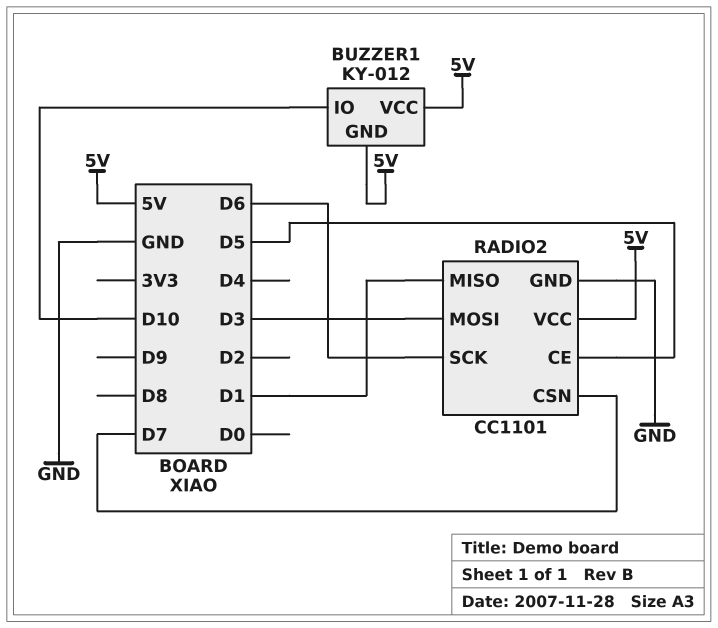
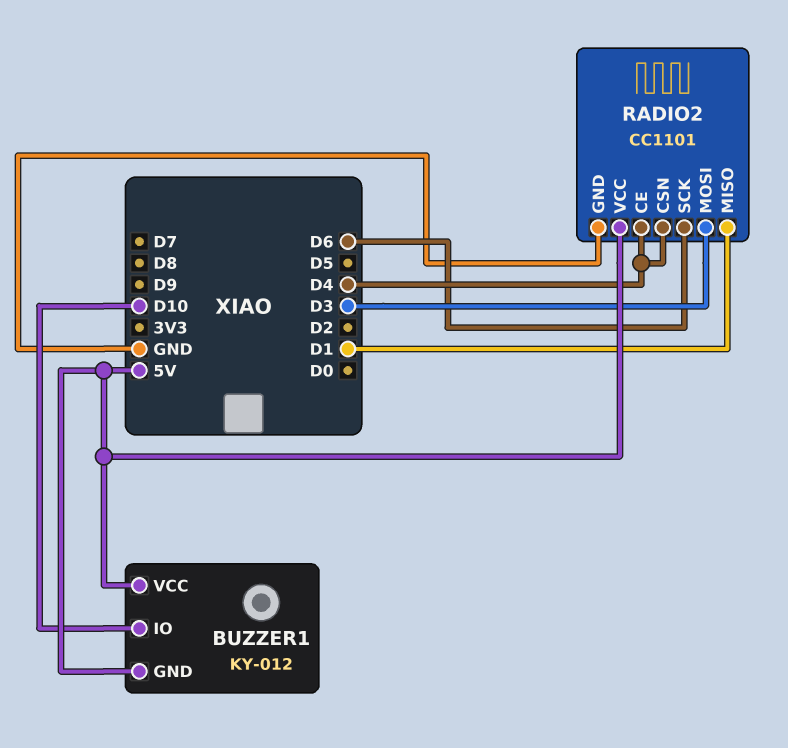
RADIO2 pin CE: D5 -> D4
RADIO2 pin CSN: D7 -> D4

